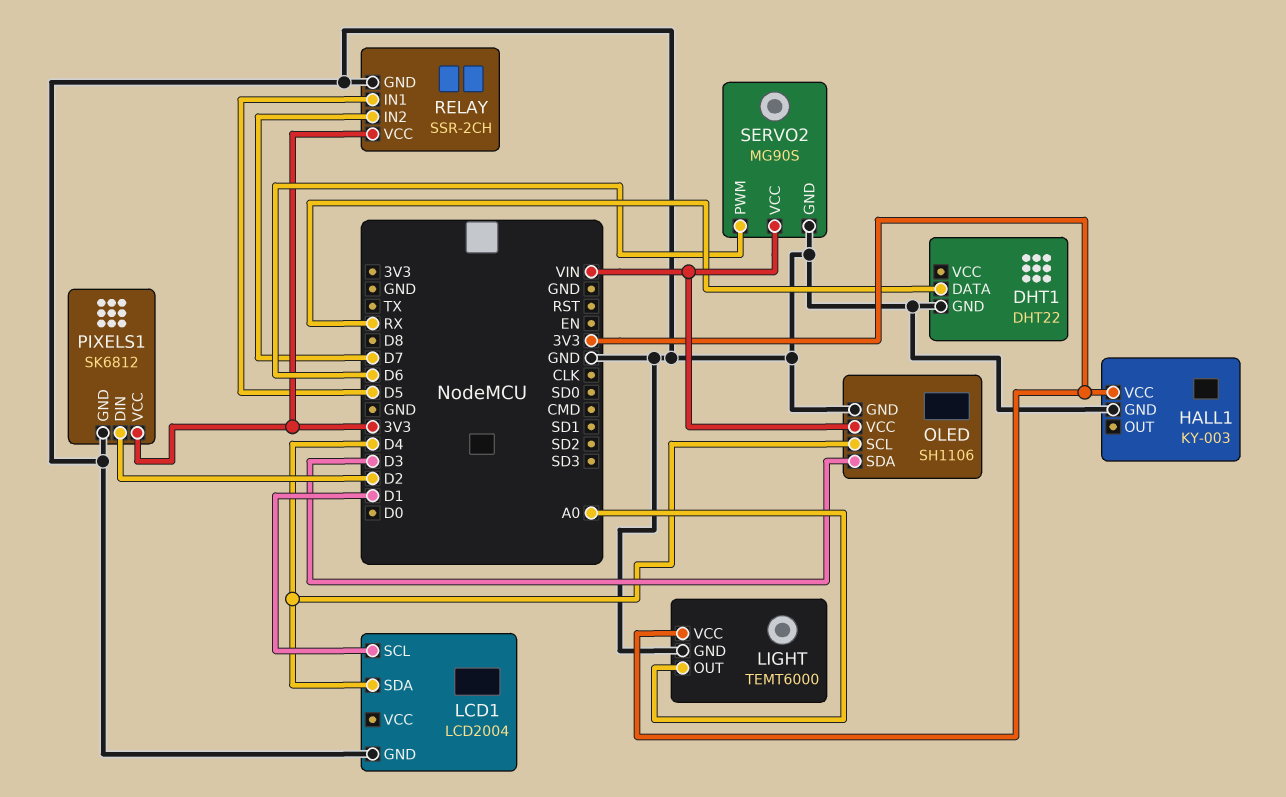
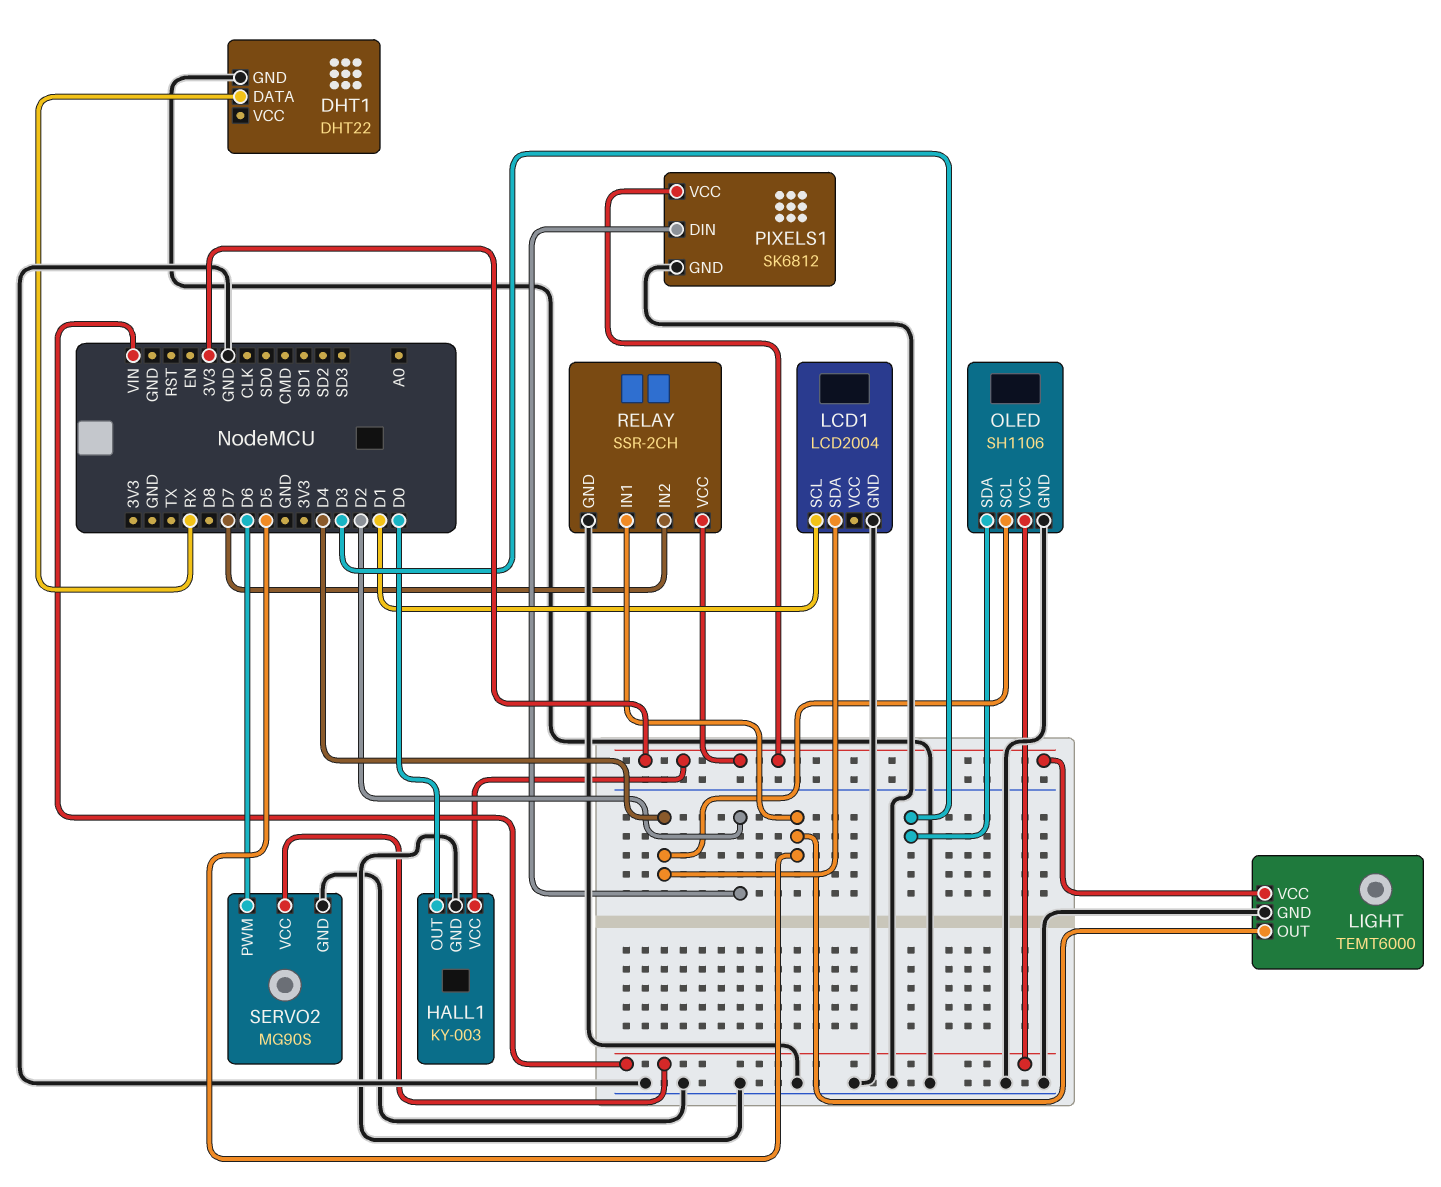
HALL1 pin OUT: none -> D0
LIGHT pin OUT: A0 -> D5

